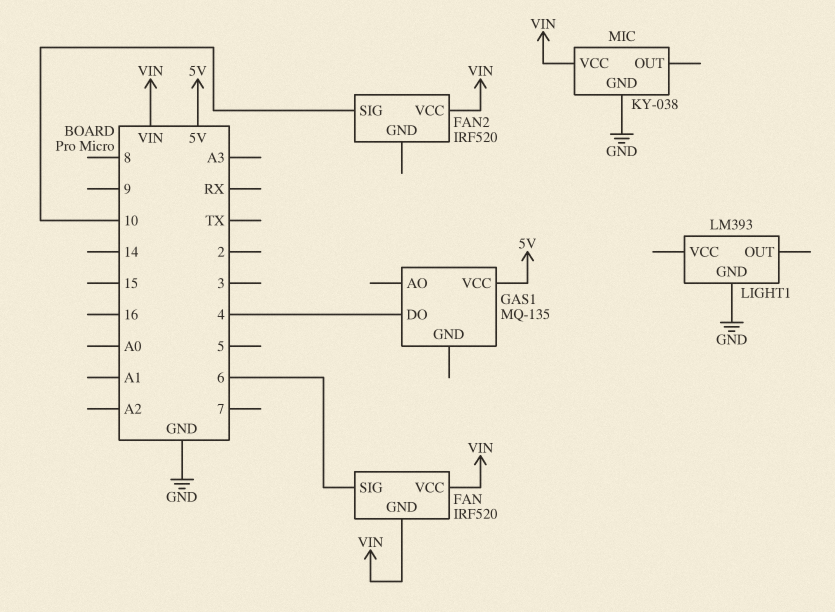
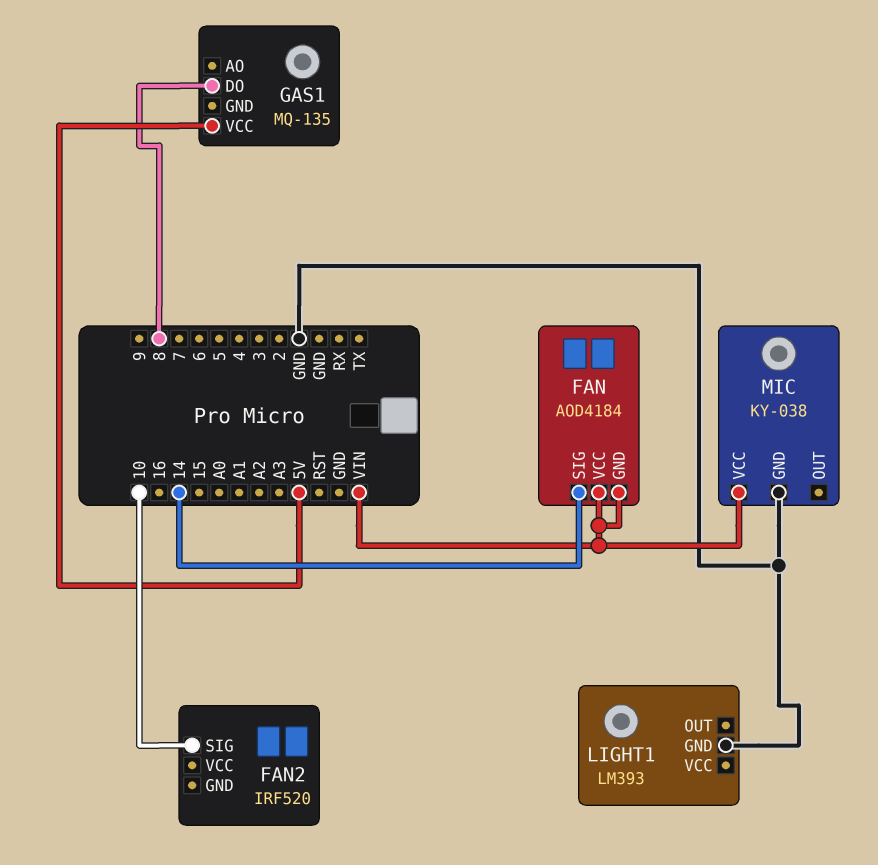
FAN: IRF520 -> AOD4184
FAN pin SIG: 6 -> 14
FAN2 pin VCC: VIN -> none
GAS1 pin DO: 4 -> 8

